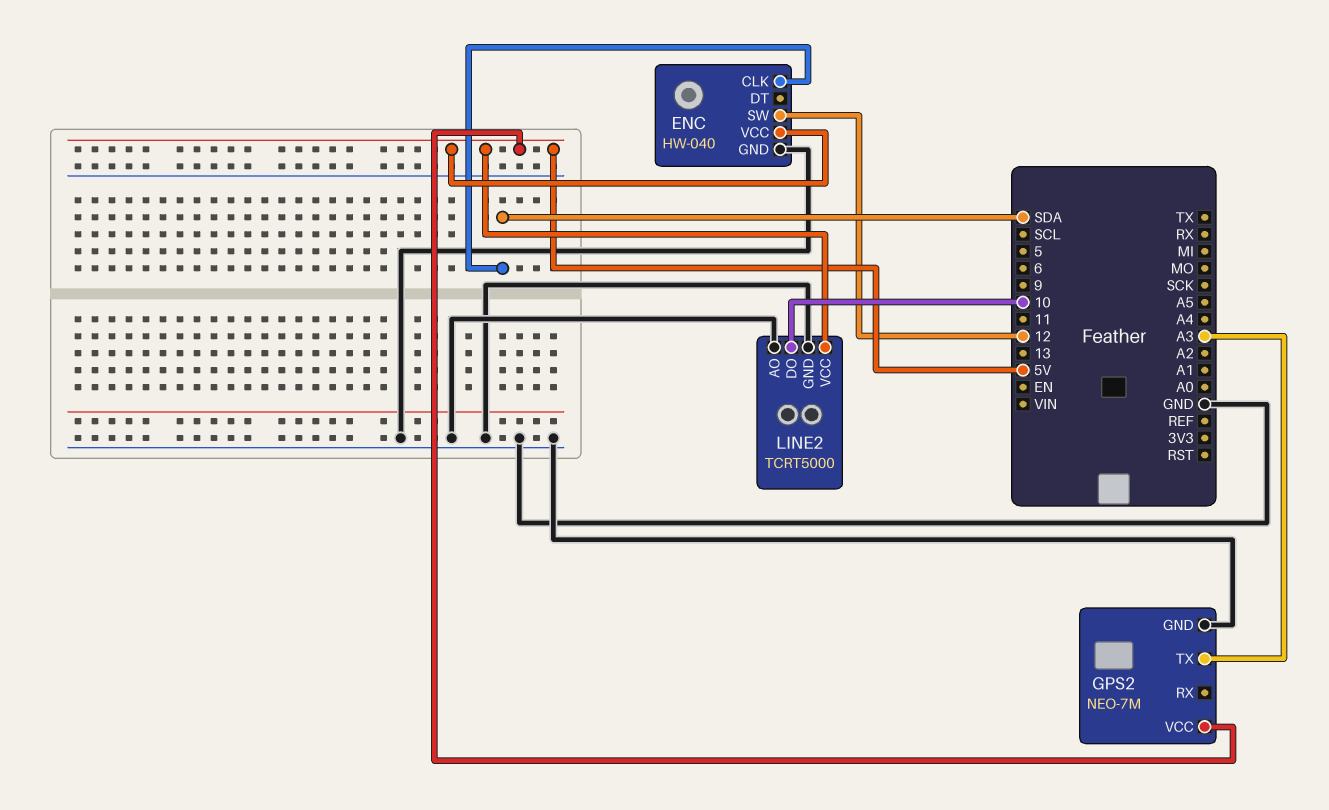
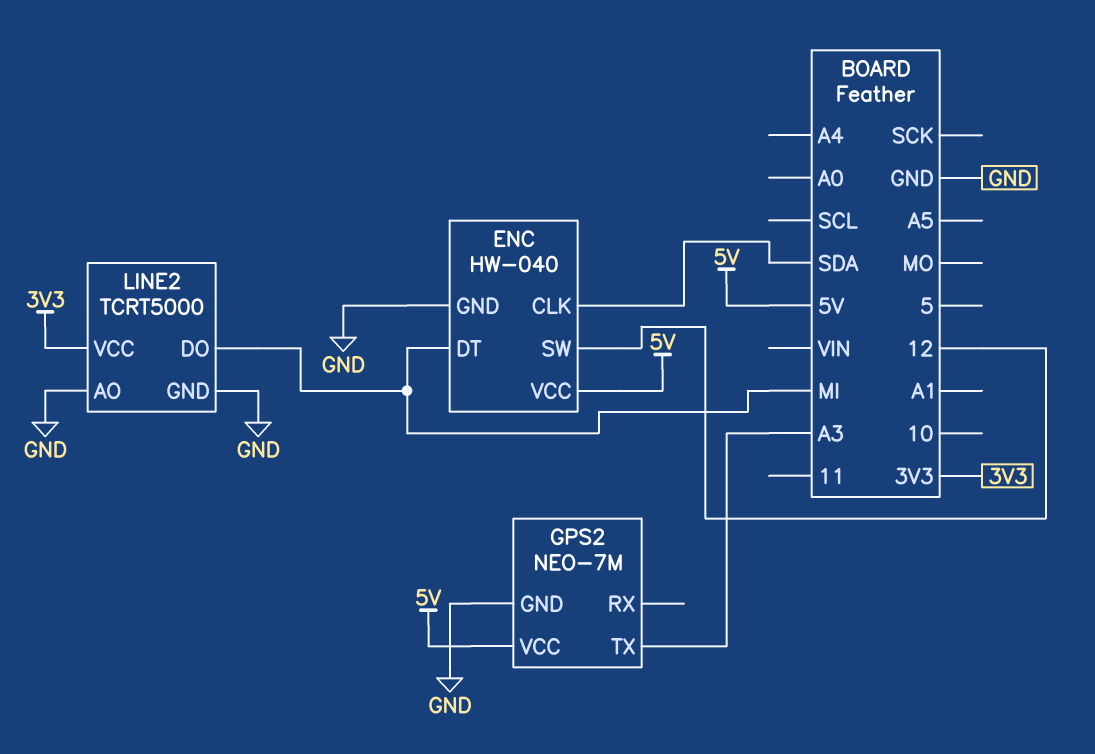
ENC pin DT: none -> MI
LINE2 pin DO: 10 -> MI
LINE2 pin VCC: 5V -> 3V3

